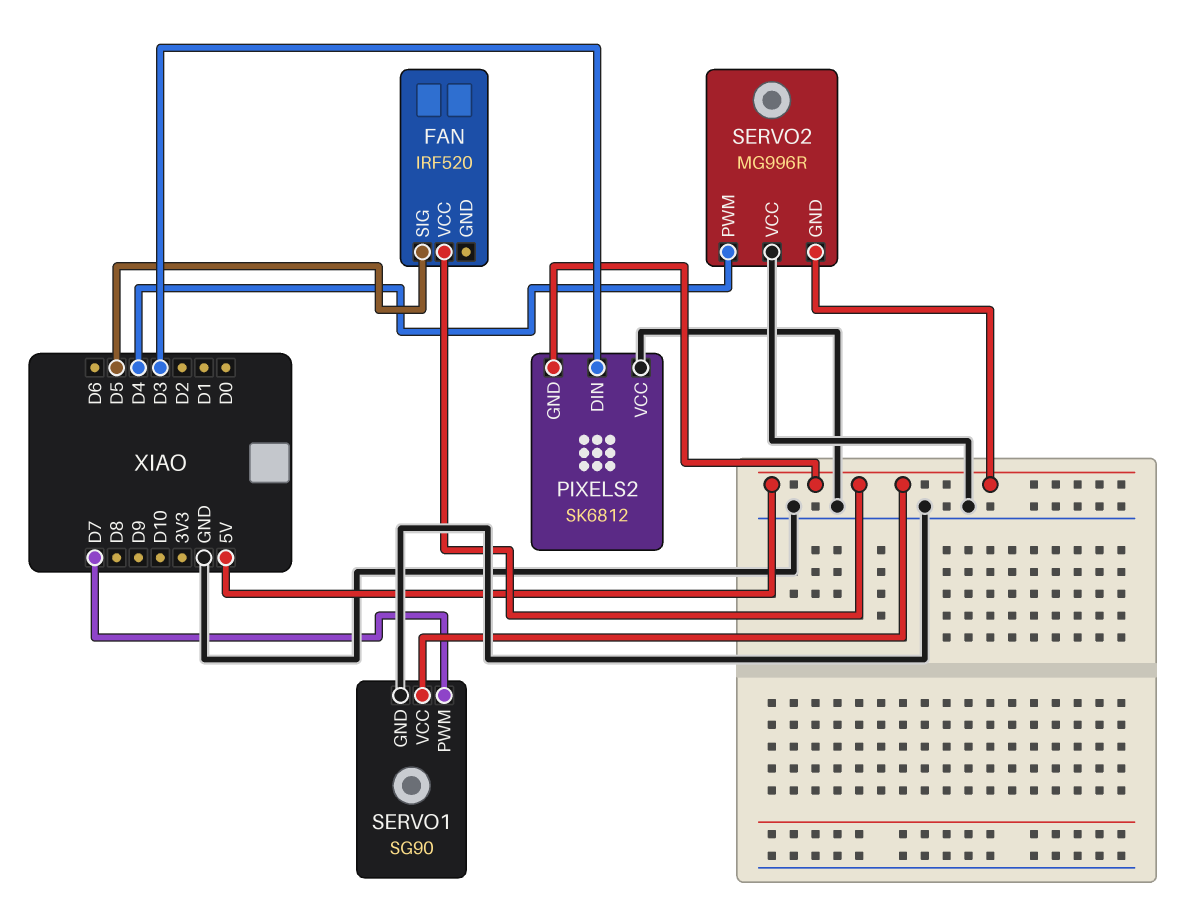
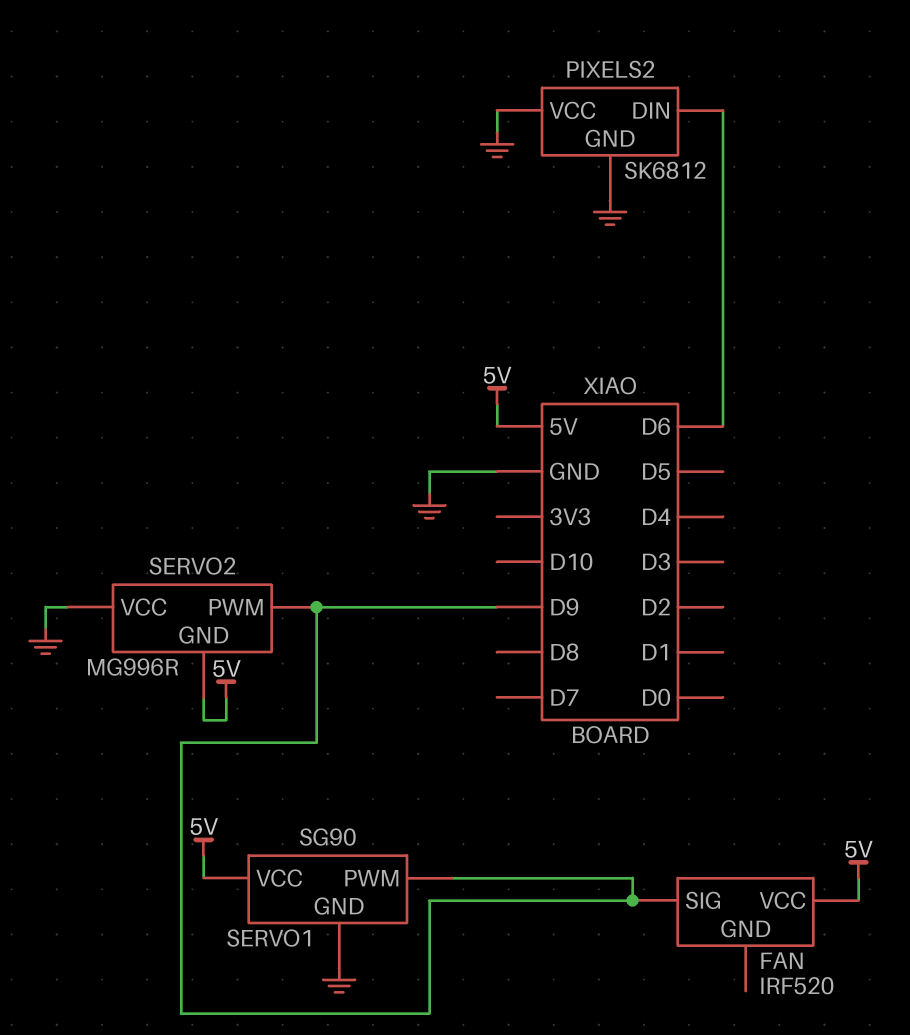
FAN pin SIG: D5 -> D9
PIXELS2 pin DIN: D3 -> D6
PIXELS2 pin GND: 5V -> GND
SERVO1 pin PWM: D7 -> D9
SERVO2 pin PWM: D4 -> D9

